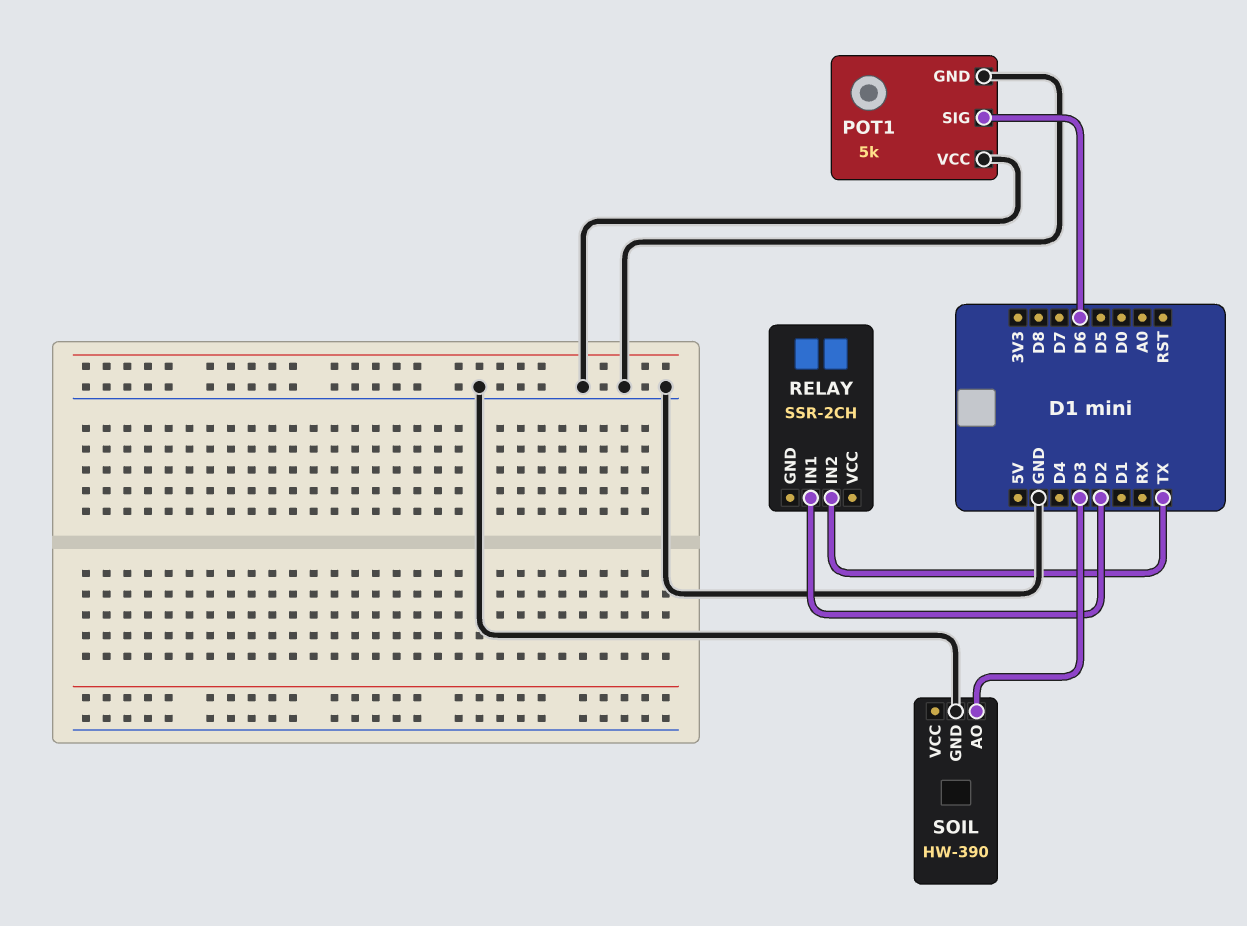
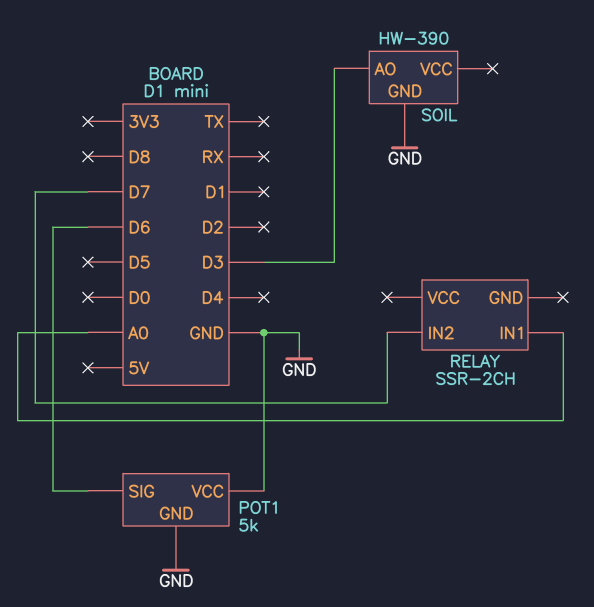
RELAY pin IN1: D2 -> A0
RELAY pin IN2: TX -> D7

